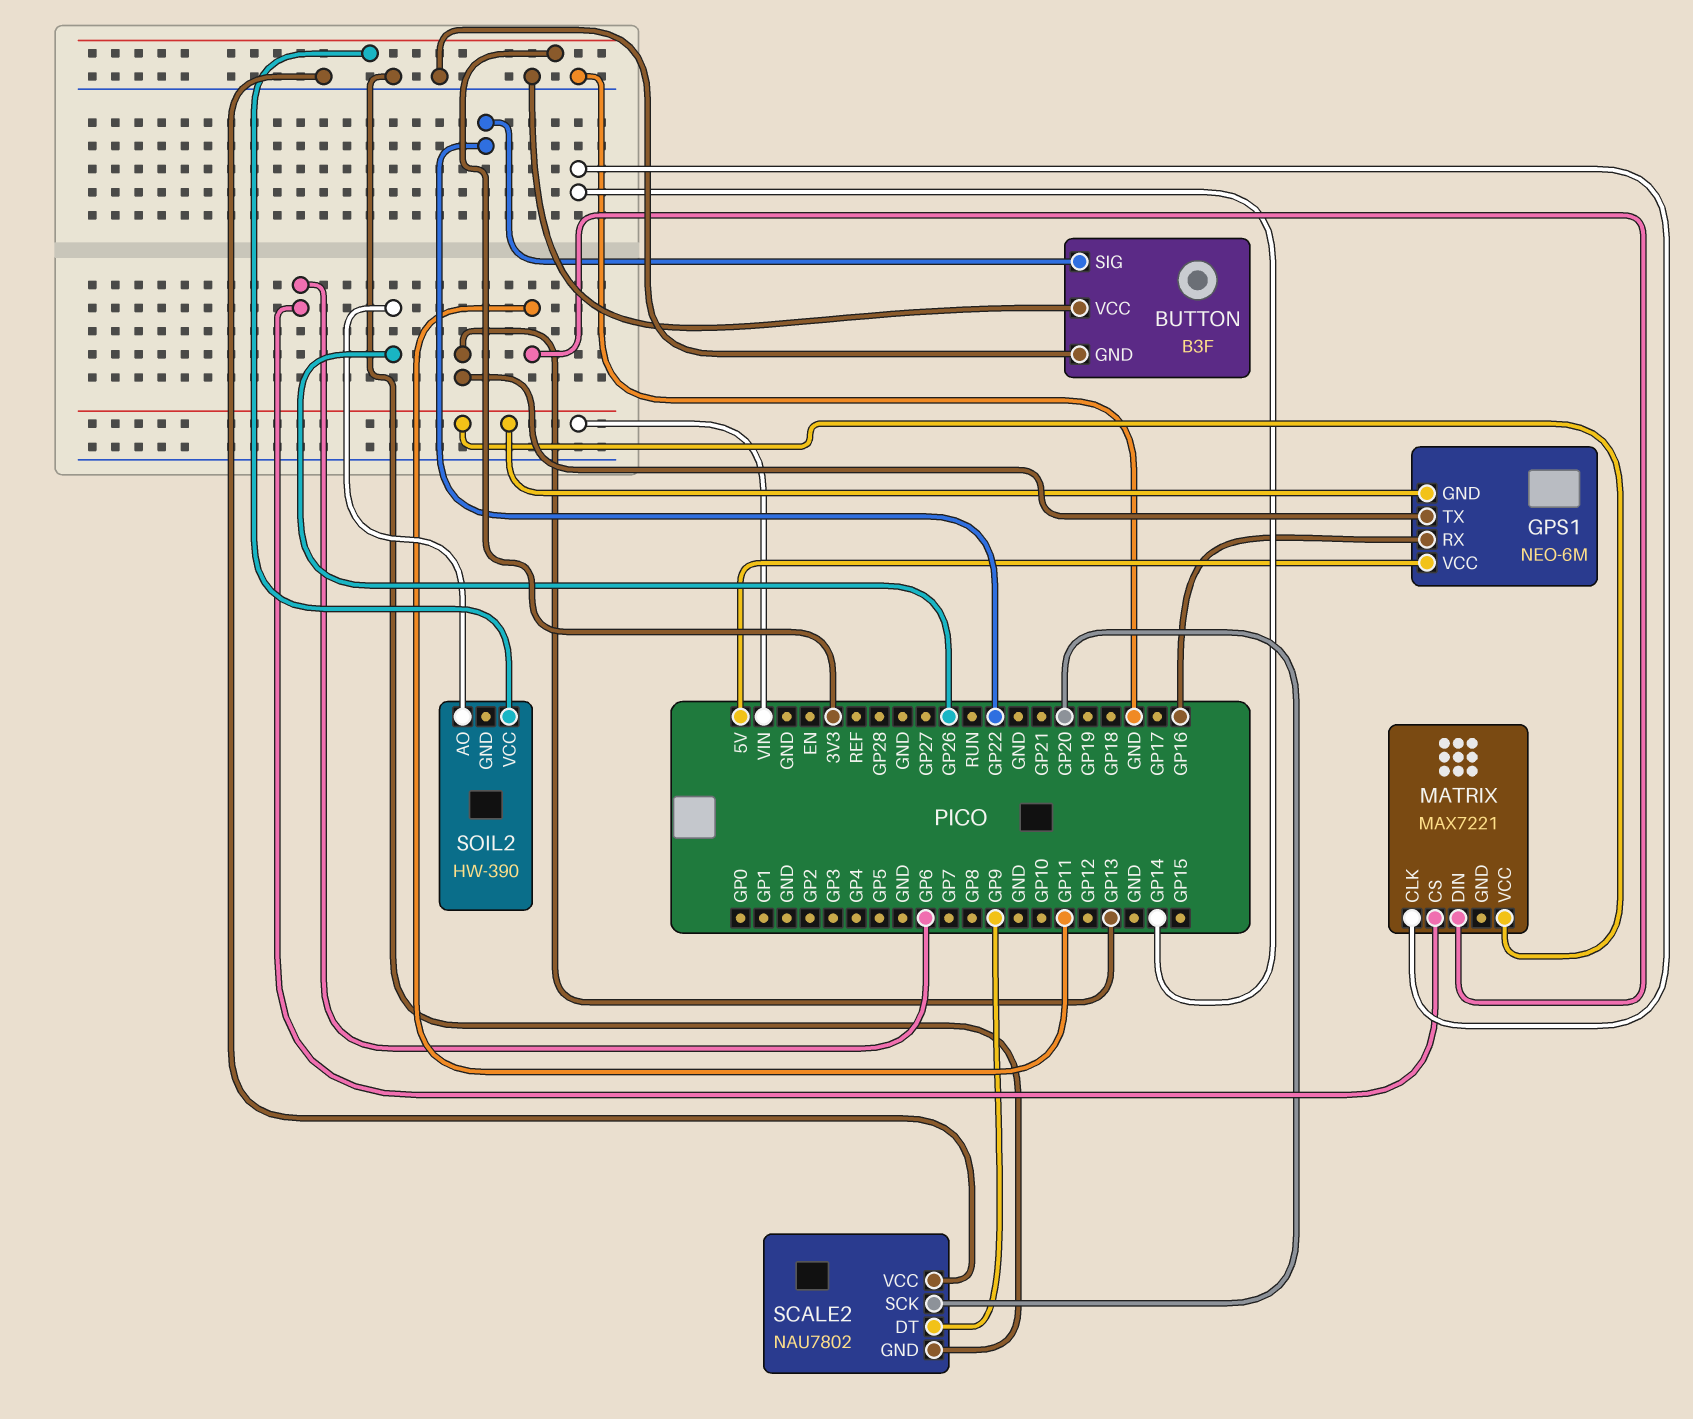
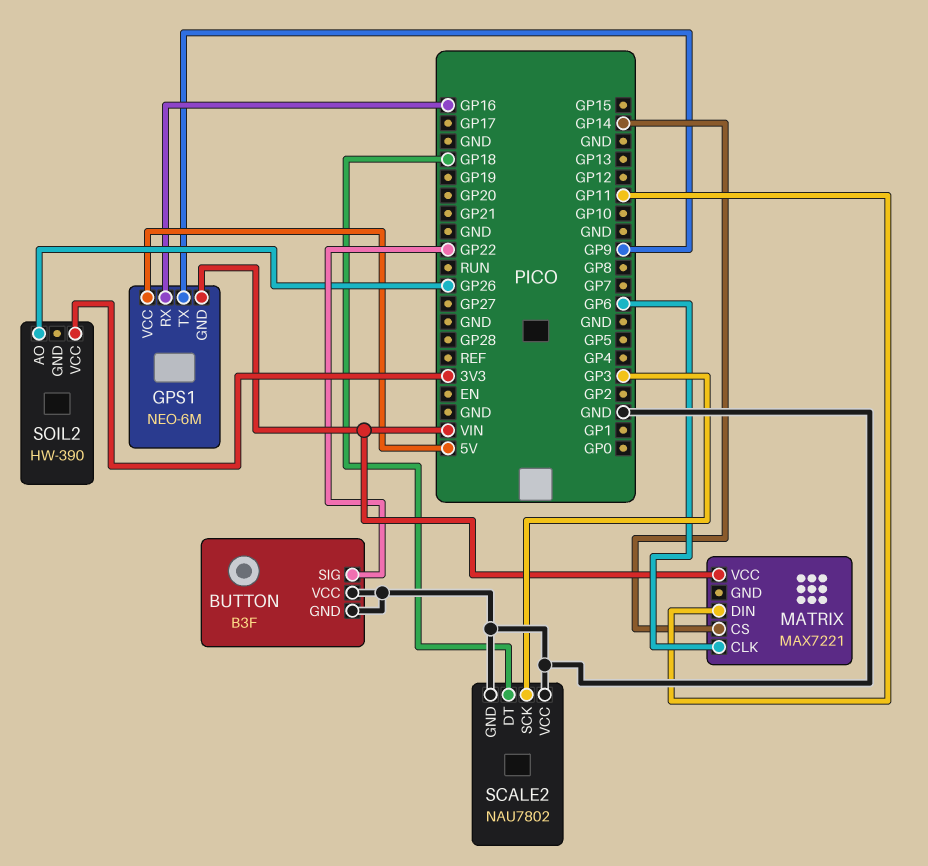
GPS1 pin TX: GP13 -> GP9
MATRIX pin CLK: GP14 -> GP6
MATRIX pin CS: GP6 -> GP14
SCALE2 pin DT: GP9 -> GP18
SCALE2 pin SCK: GP20 -> GP3

